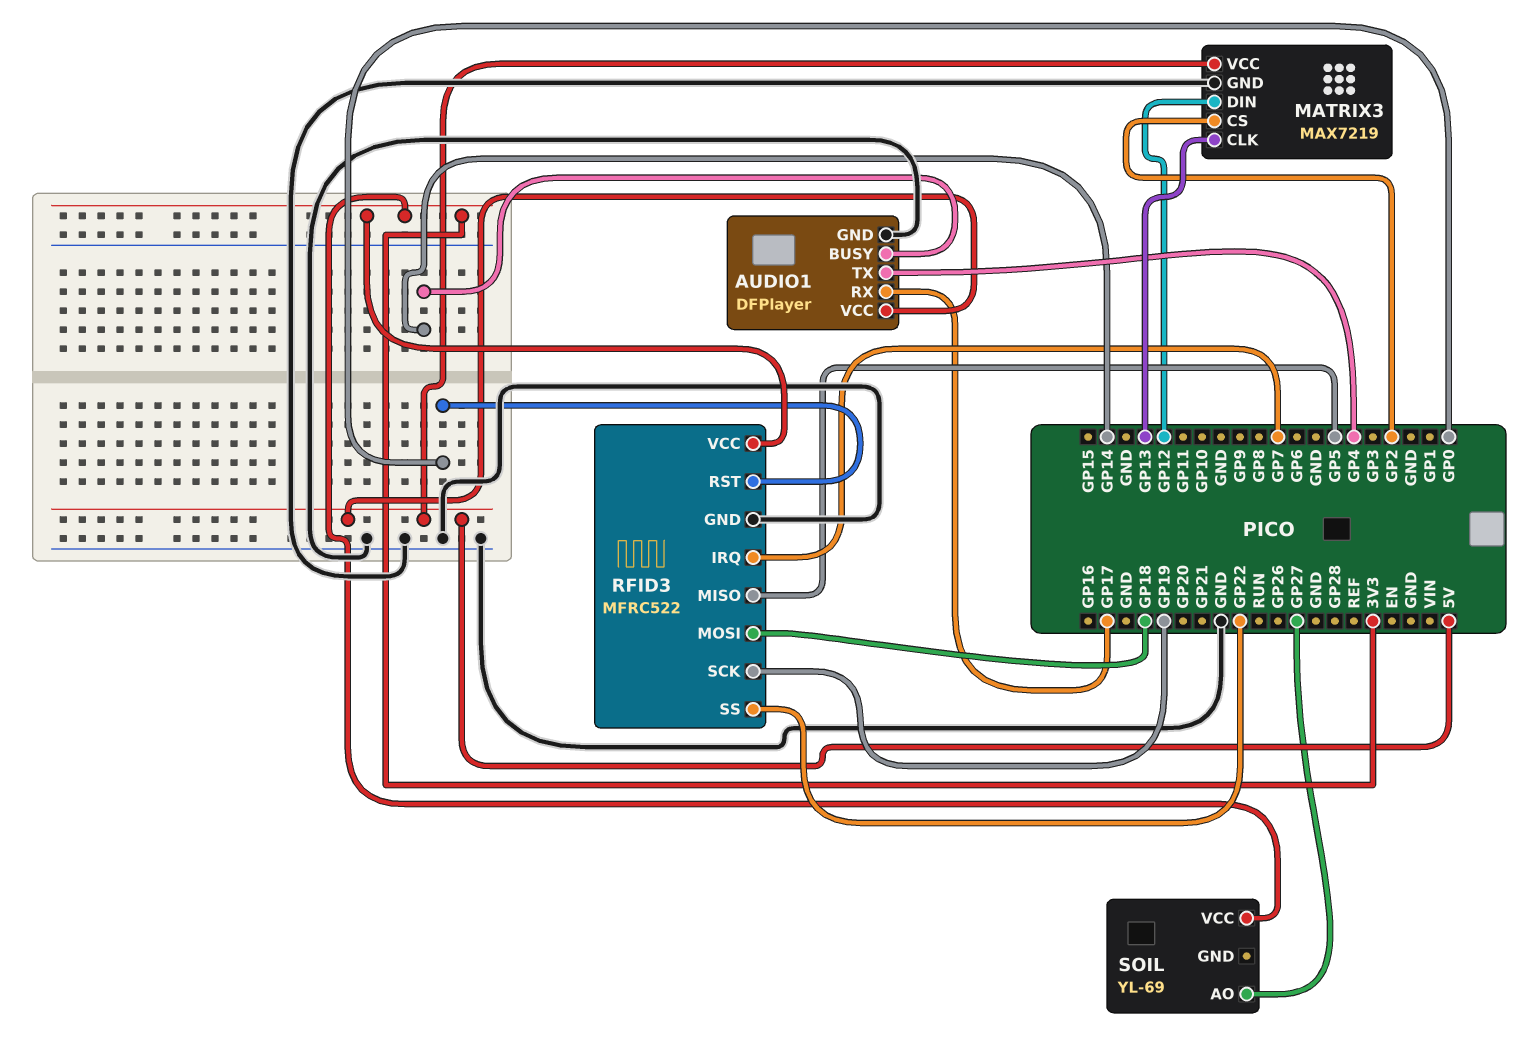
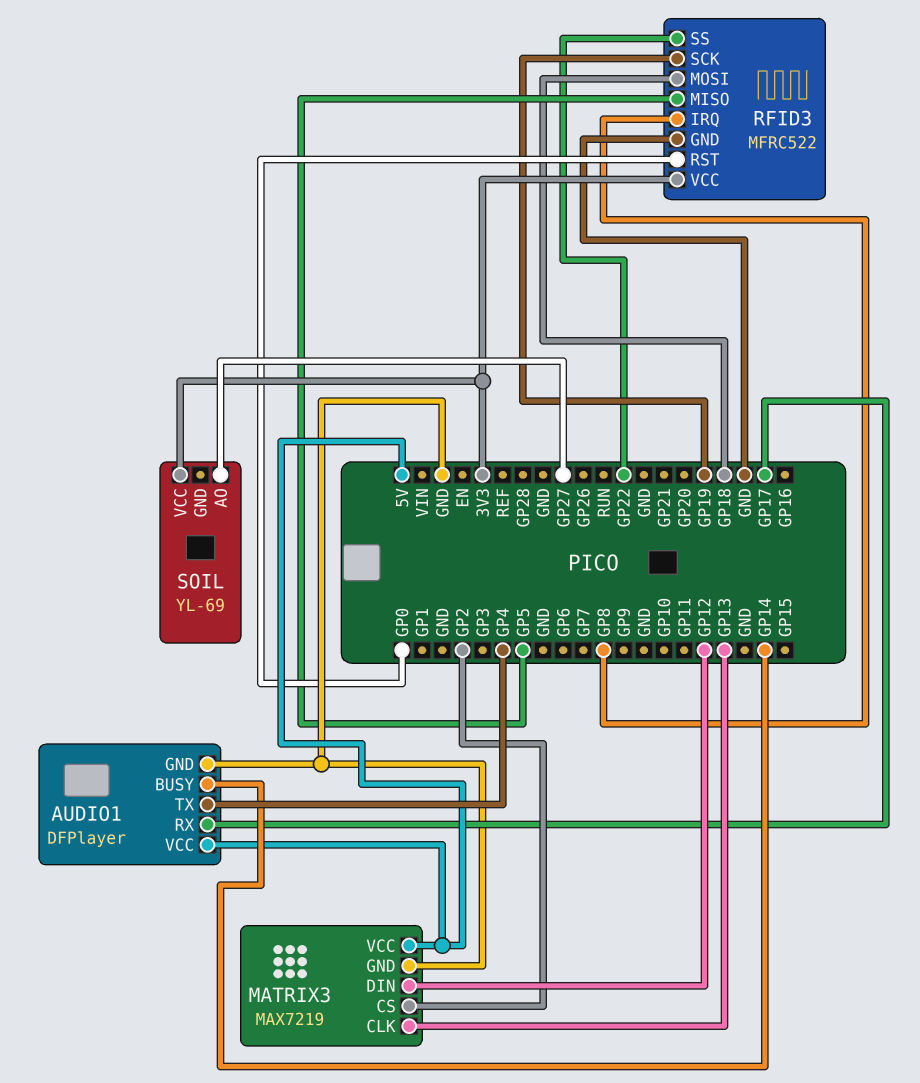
RFID3 pin IRQ: GP7 -> GP8

